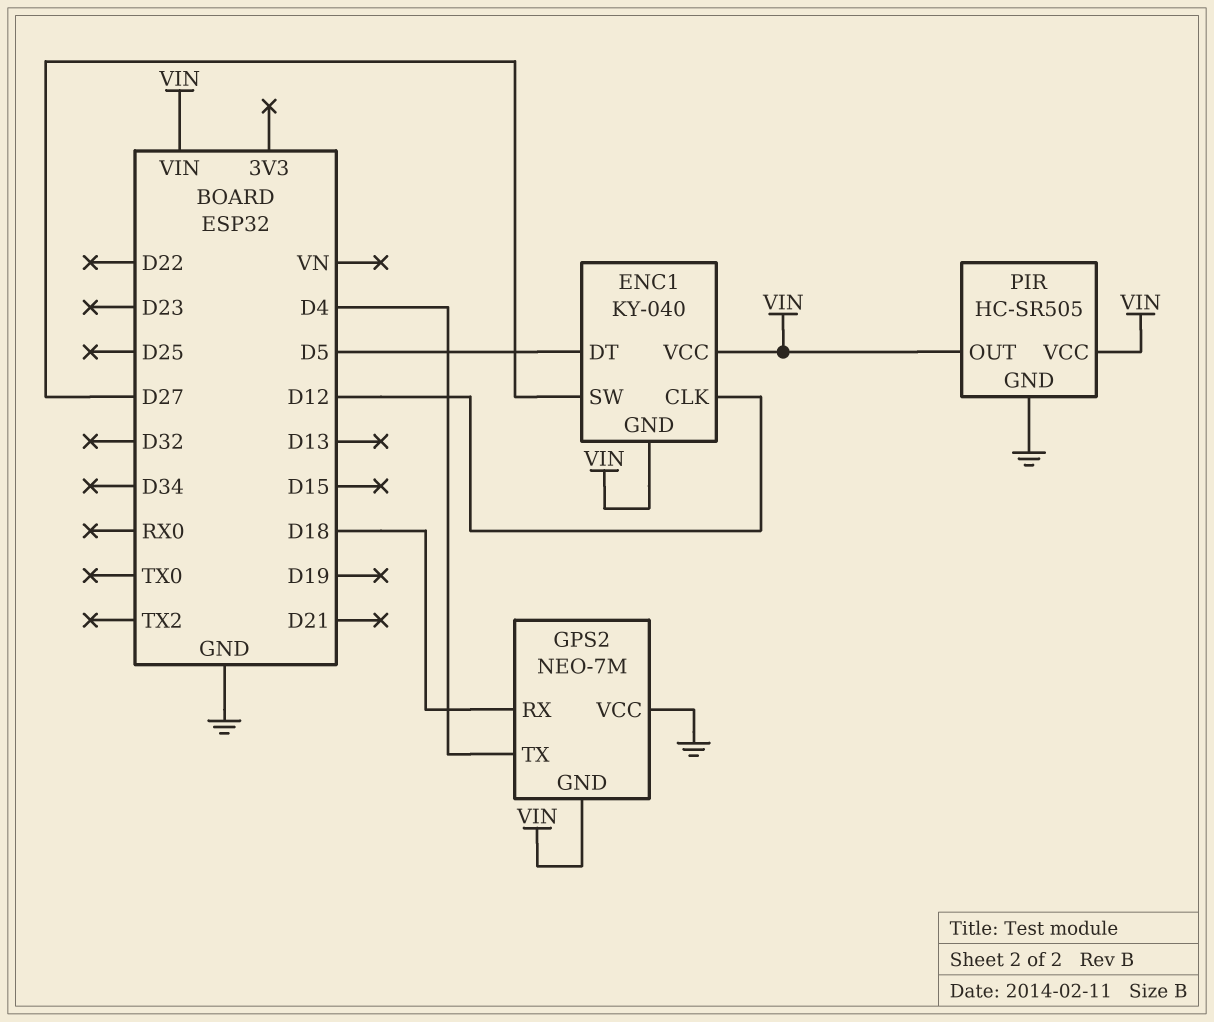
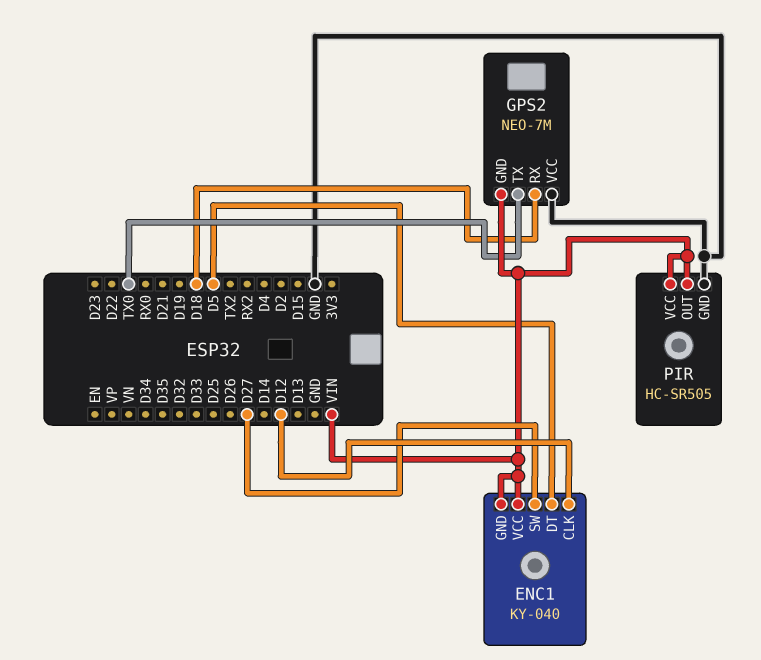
GPS2 pin TX: D4 -> TX0

